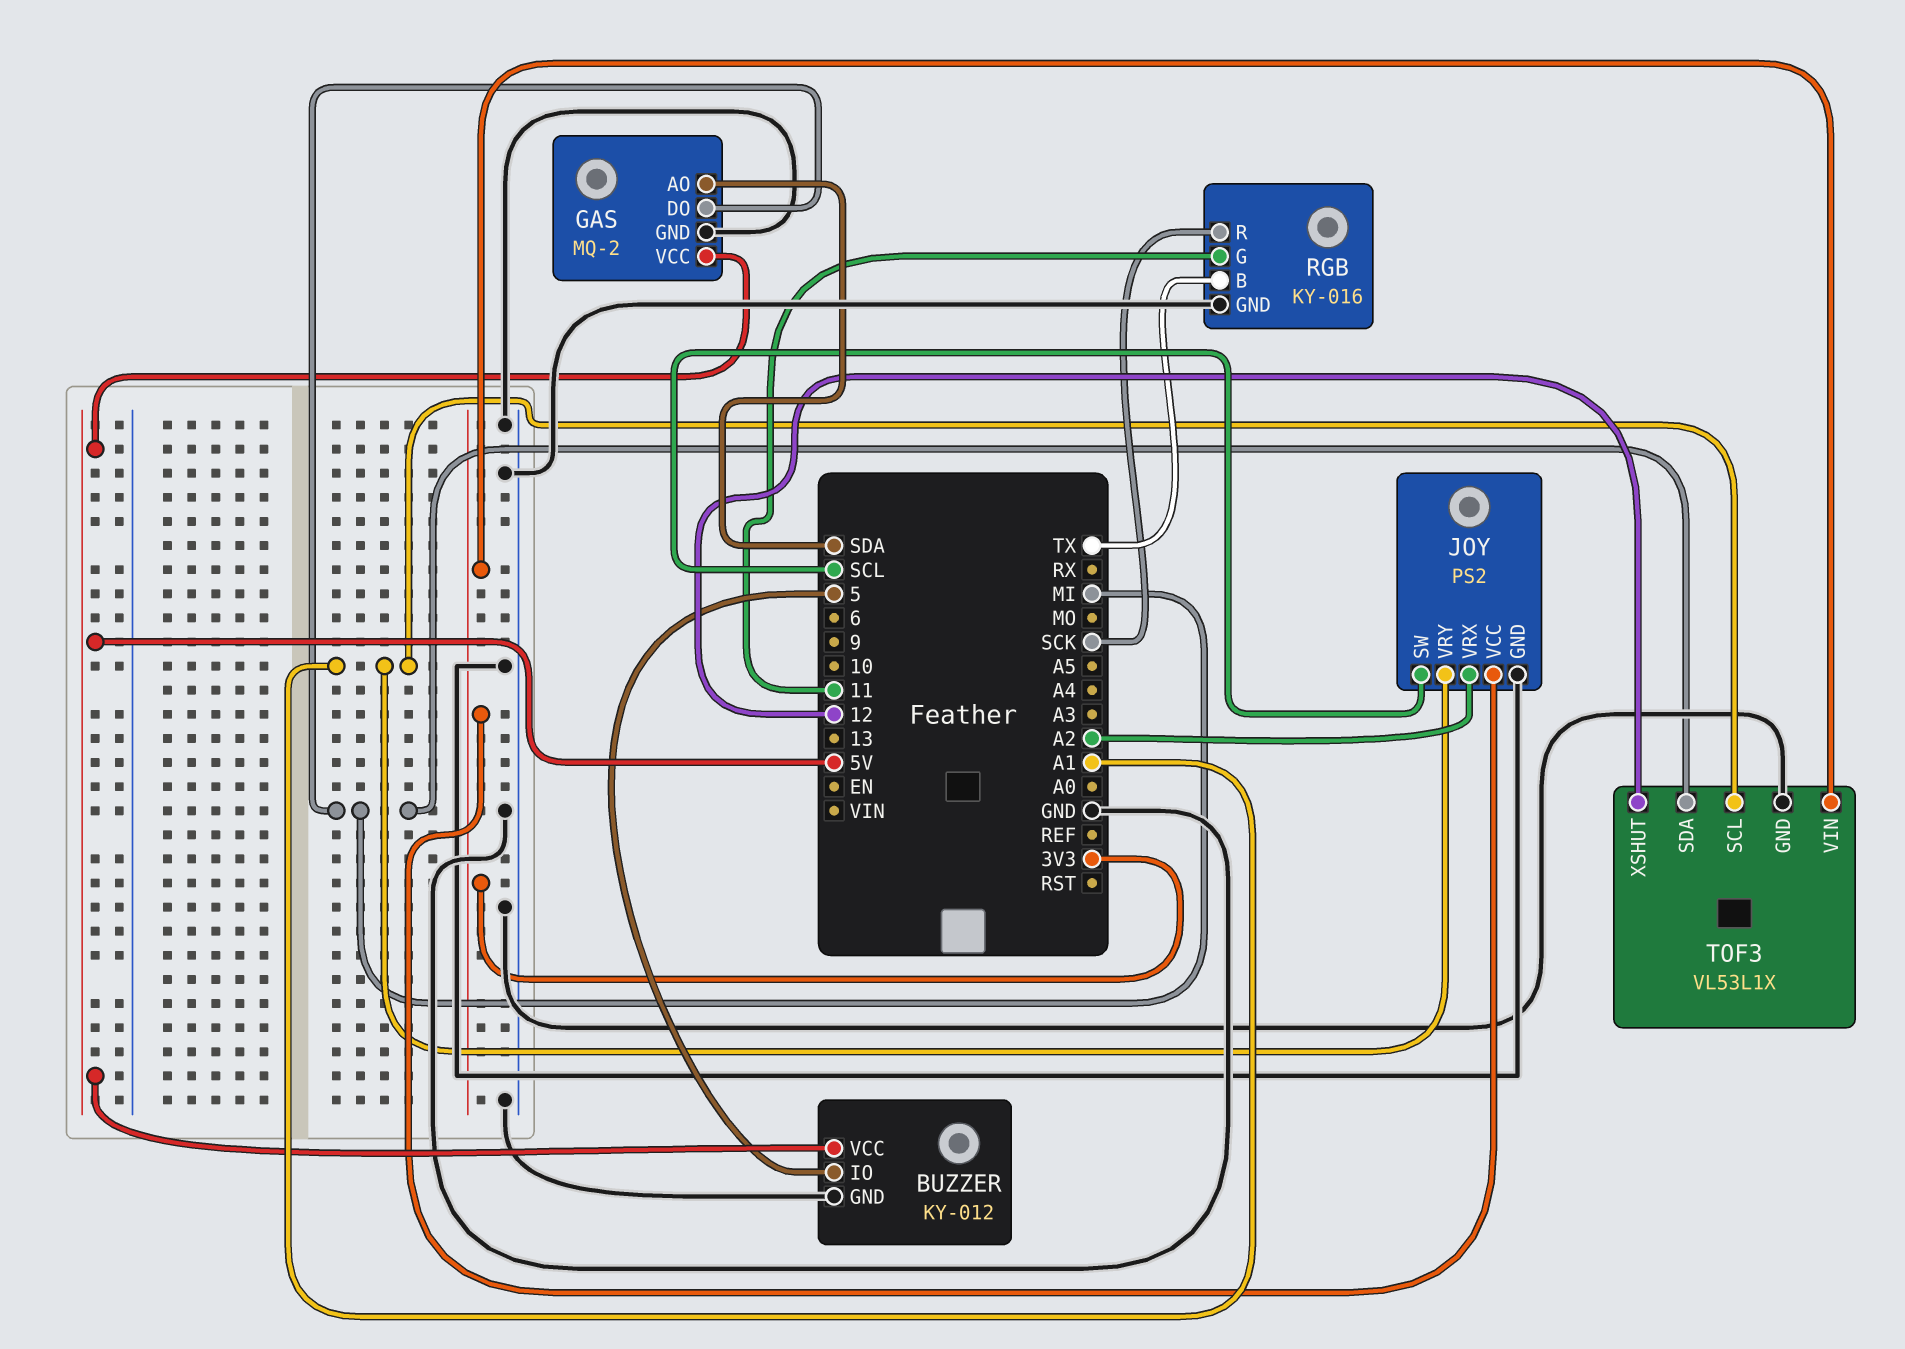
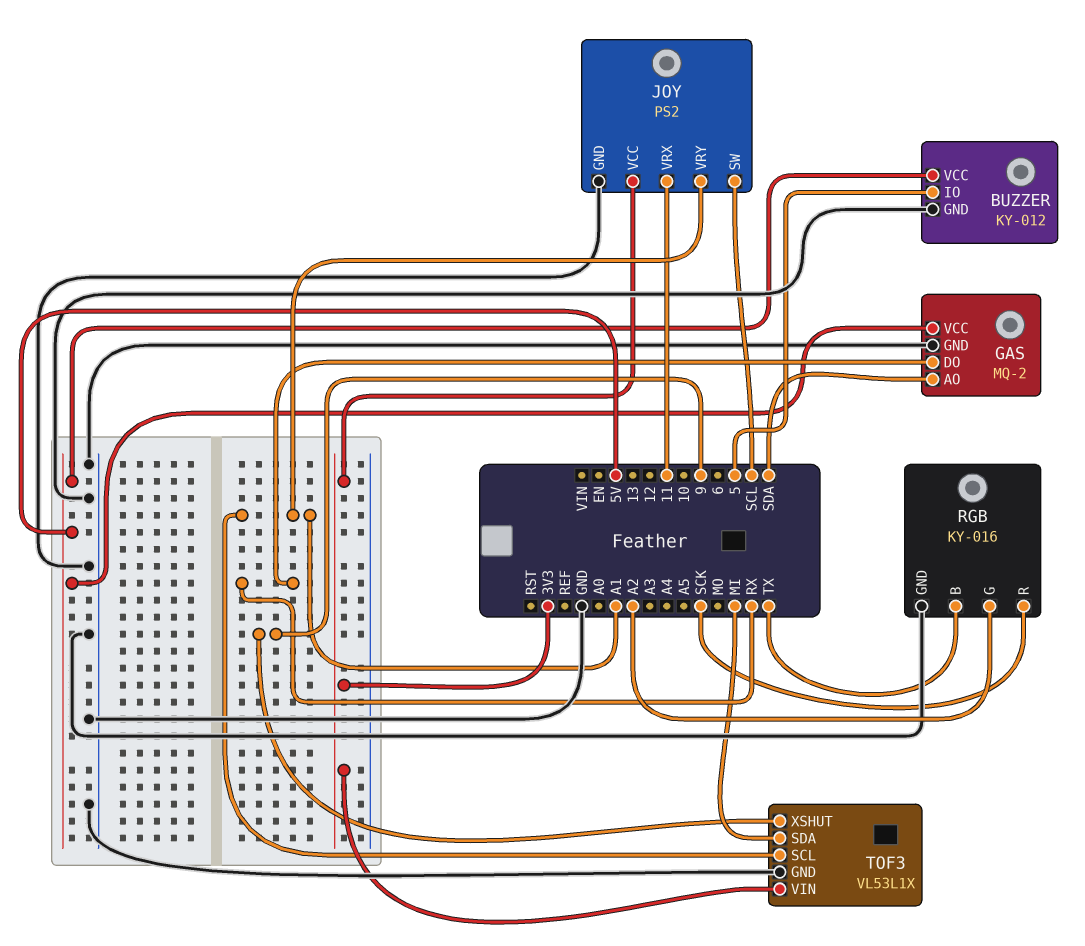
GAS pin DO: MI -> RX
JOY pin VRX: A2 -> 11
RGB pin G: 11 -> A2
TOF3 pin XSHUT: 12 -> 9

